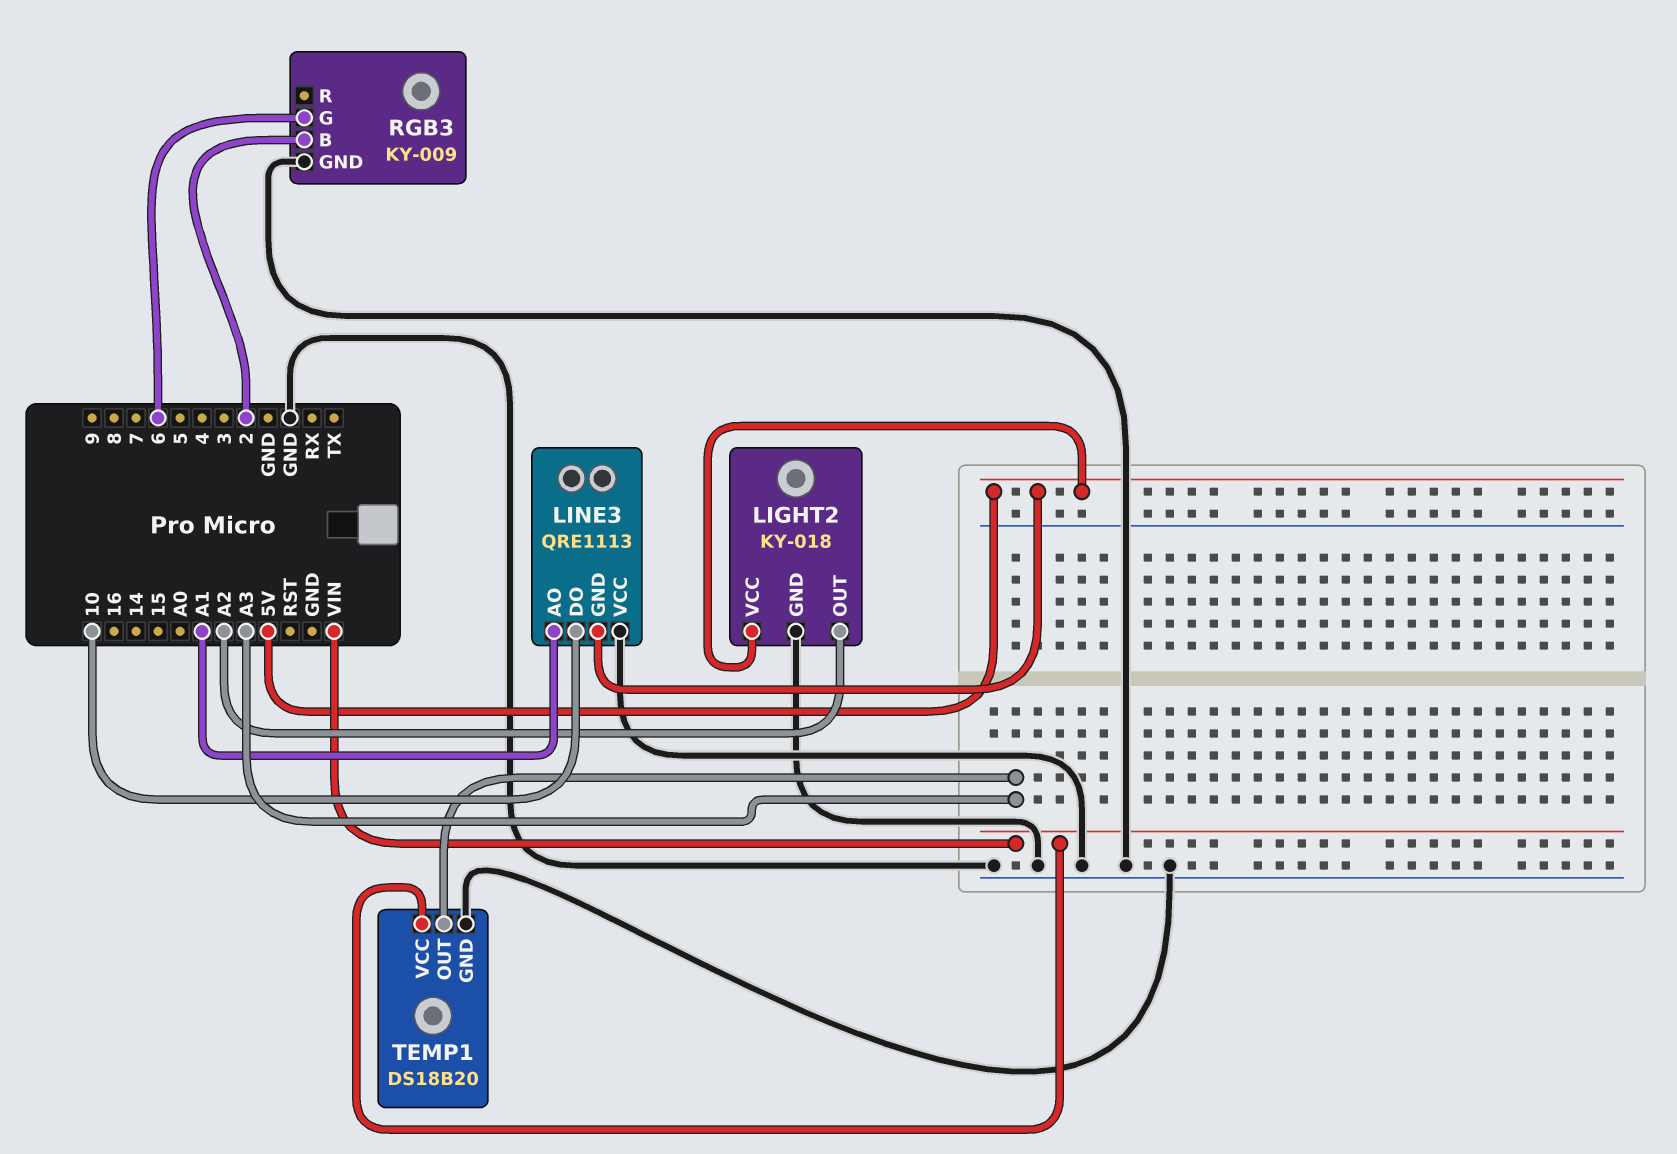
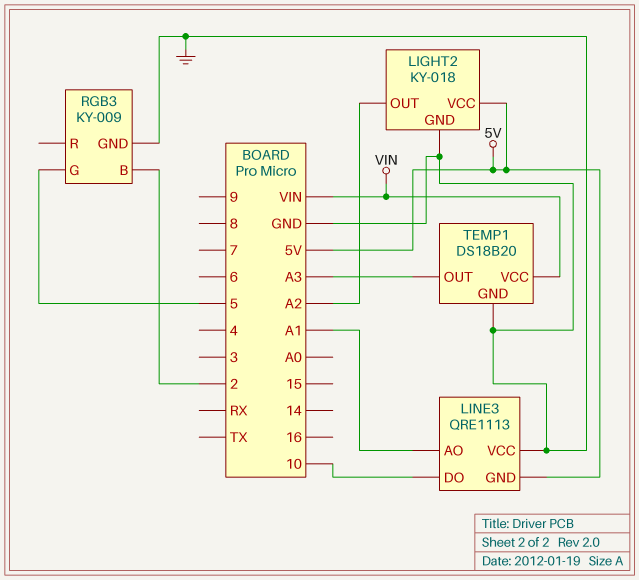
RGB3 pin G: 6 -> 5

